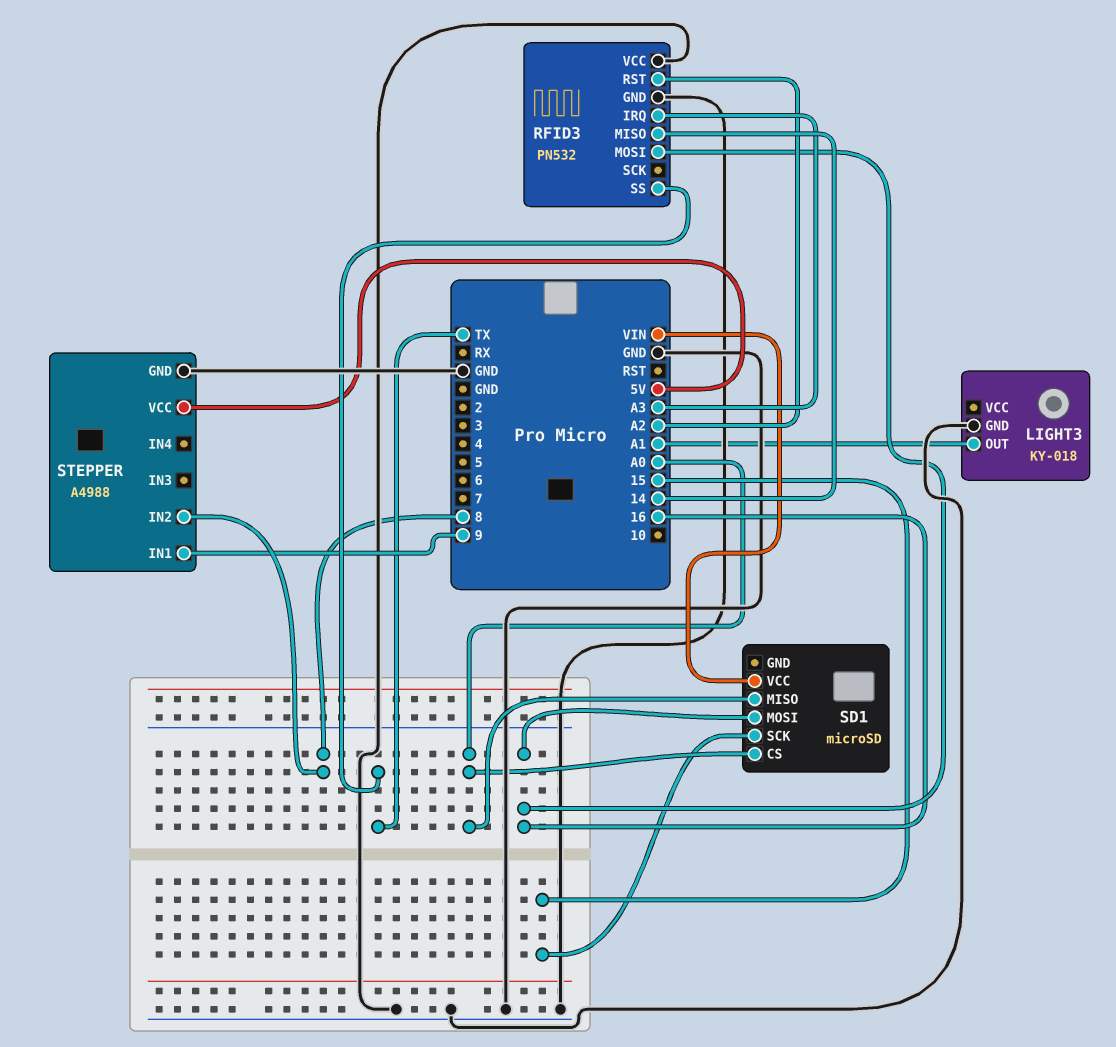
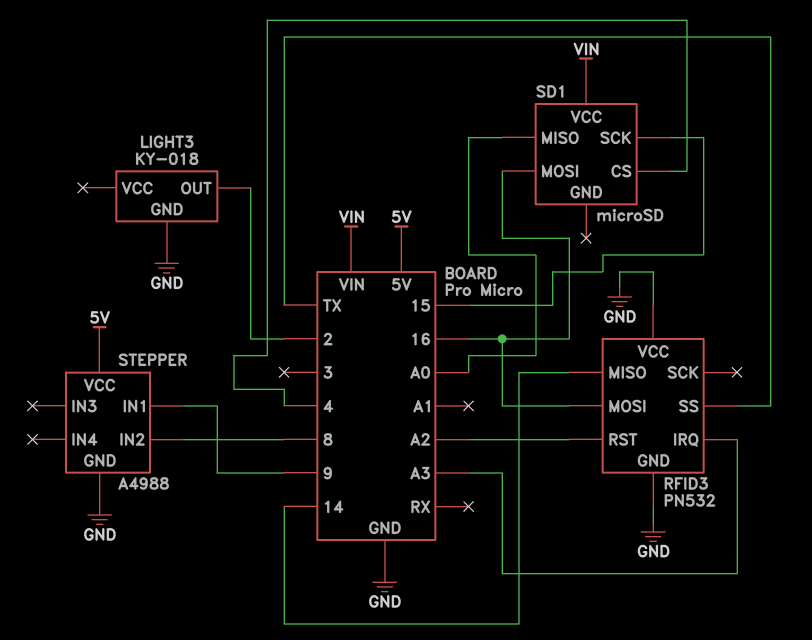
LIGHT3 pin OUT: A1 -> 2
SD1 pin CS: A0 -> 4

